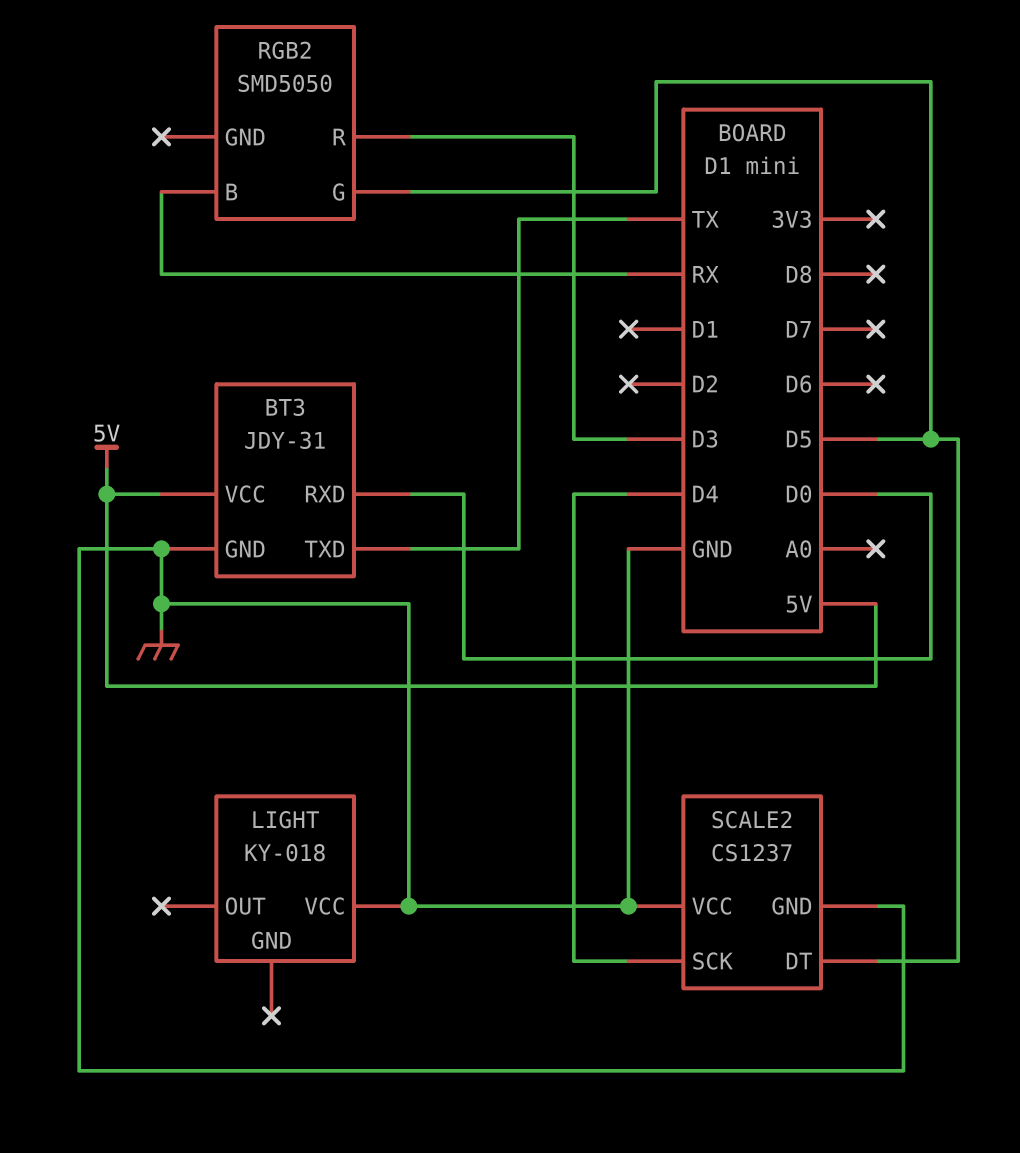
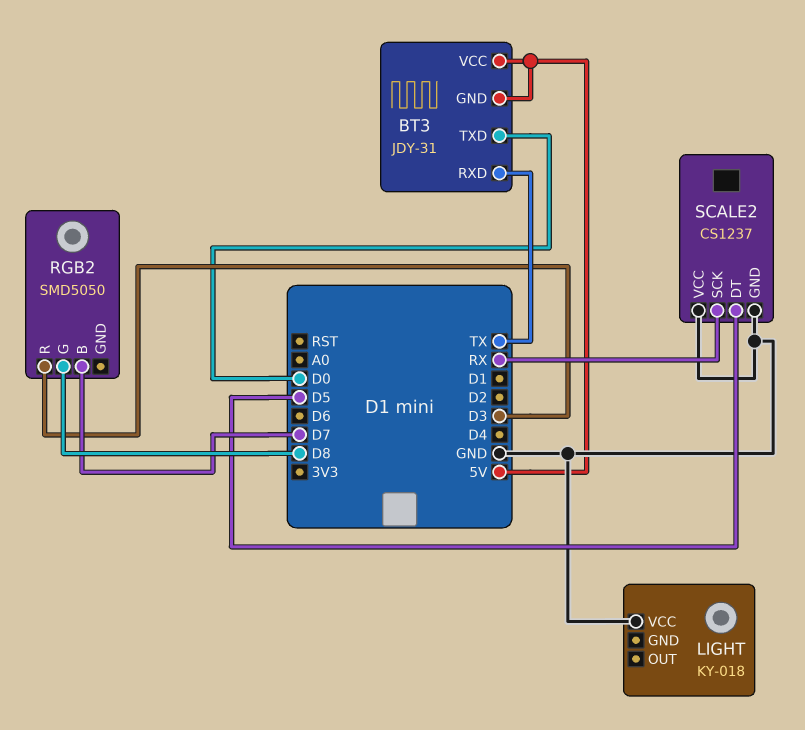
BT3 pin GND: GND -> 5V
BT3 pin RXD: D0 -> TX
BT3 pin TXD: TX -> D0
RGB2 pin B: RX -> D7
RGB2 pin G: D5 -> D8
SCALE2 pin SCK: D4 -> RX

